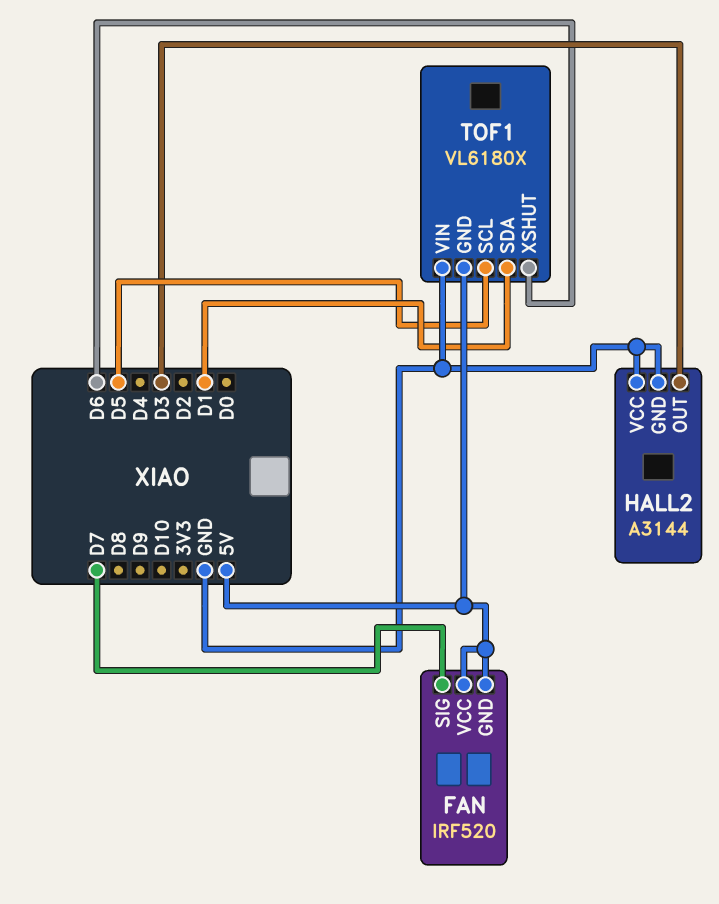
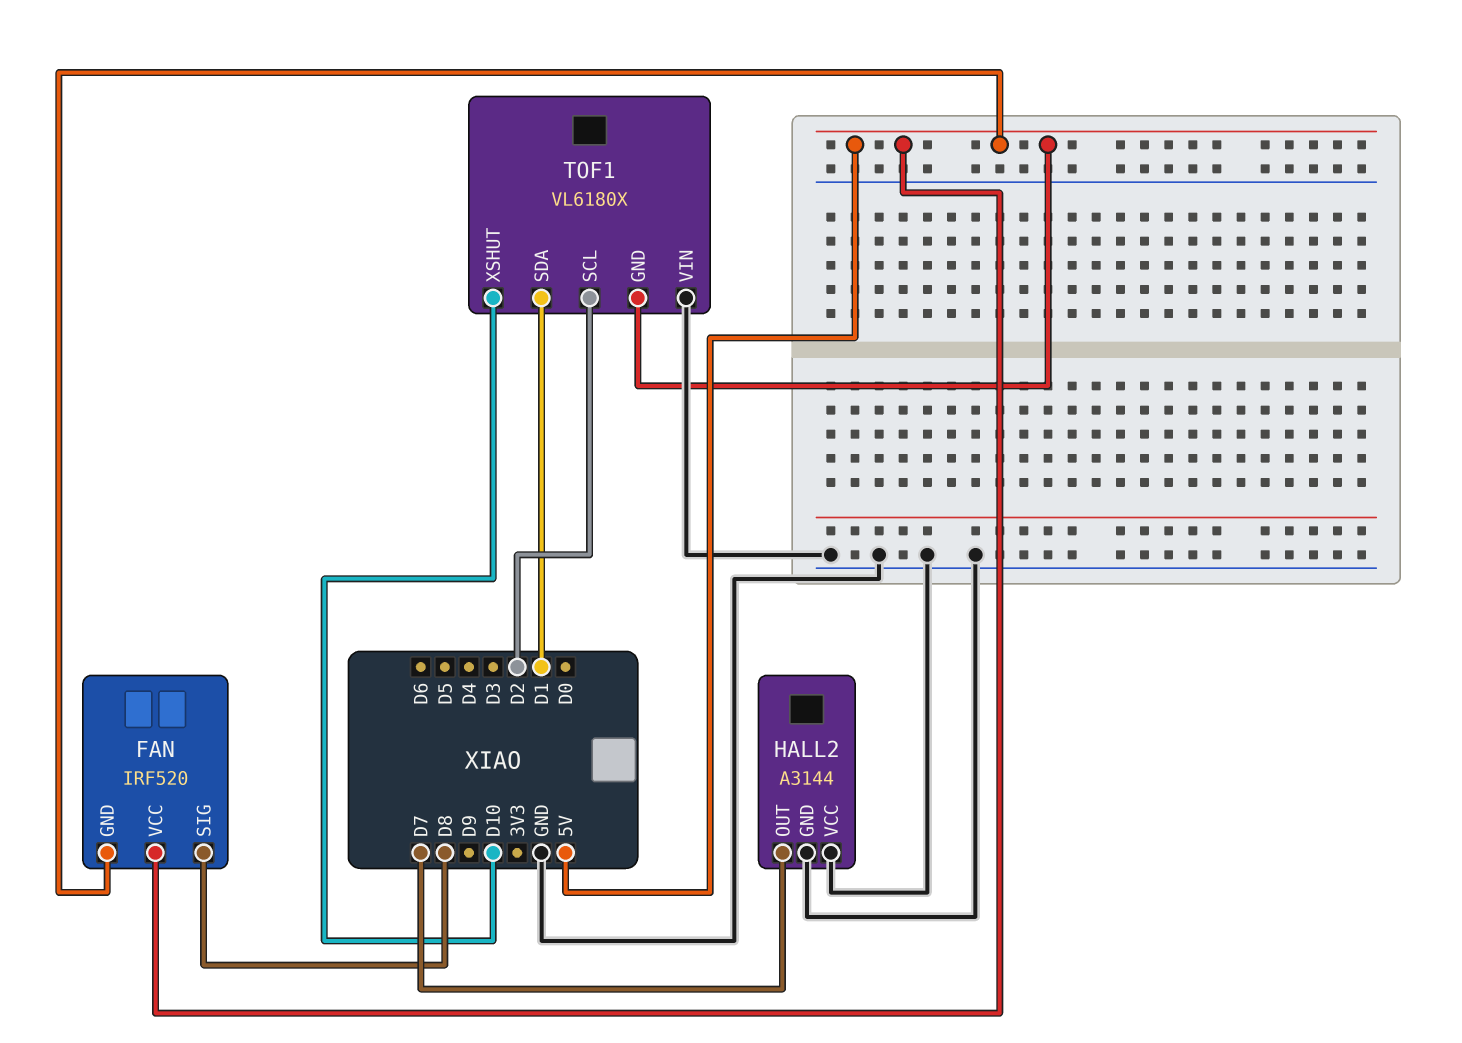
FAN pin SIG: D7 -> D8
HALL2 pin OUT: D3 -> D7
TOF1 pin SCL: D5 -> D2
TOF1 pin XSHUT: D6 -> D10

